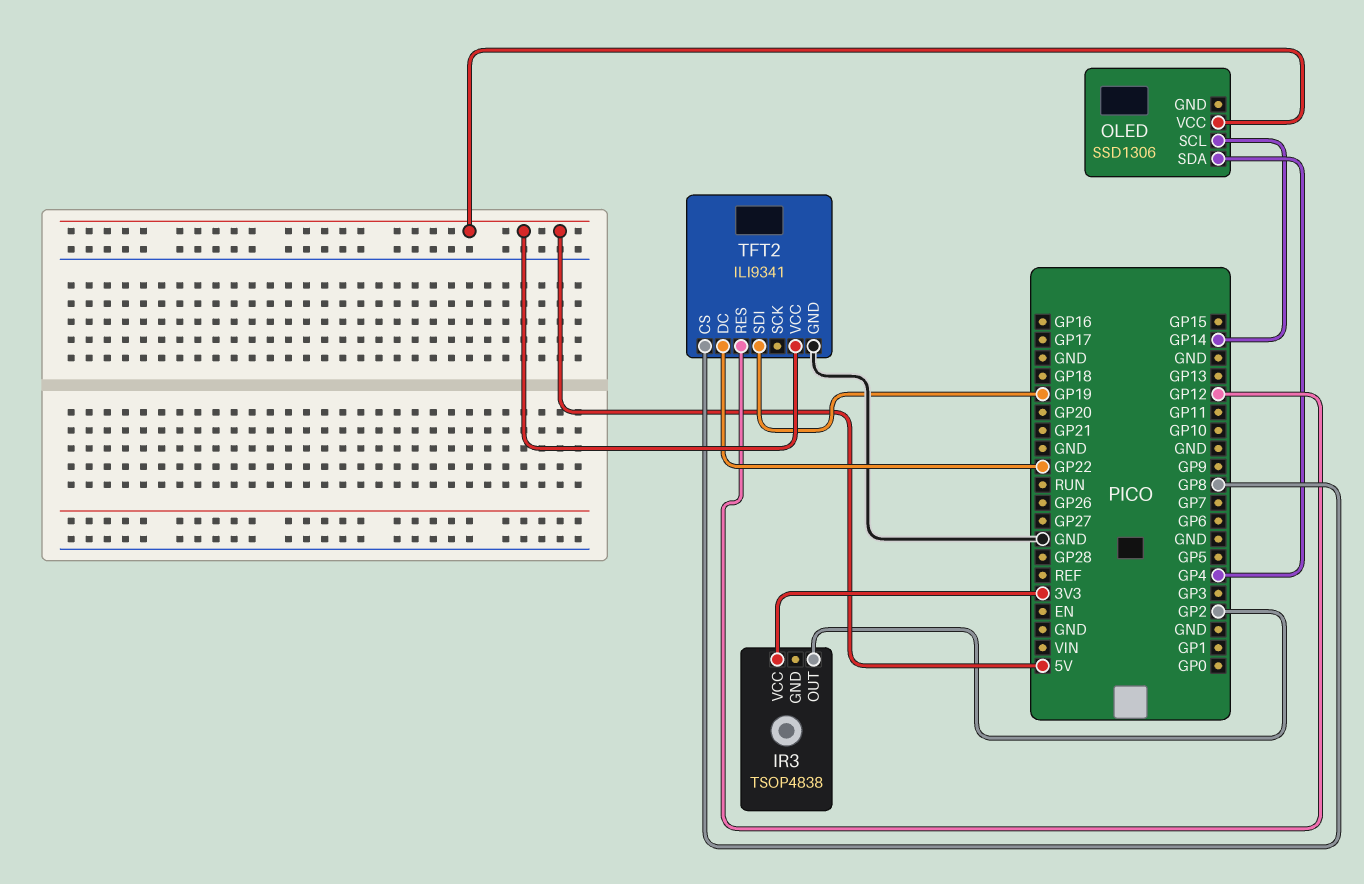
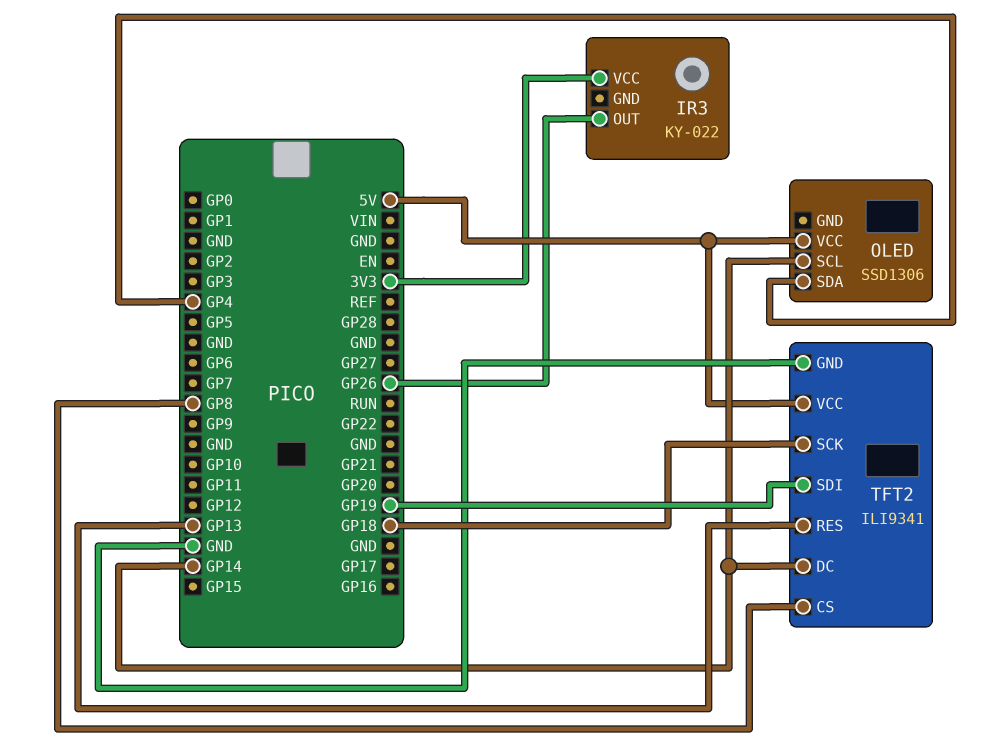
IR3: TSOP4838 -> KY-022
IR3 pin OUT: GP2 -> GP26
TFT2 pin DC: GP22 -> GP14
TFT2 pin RES: GP12 -> GP13
TFT2 pin SCK: none -> GP18

